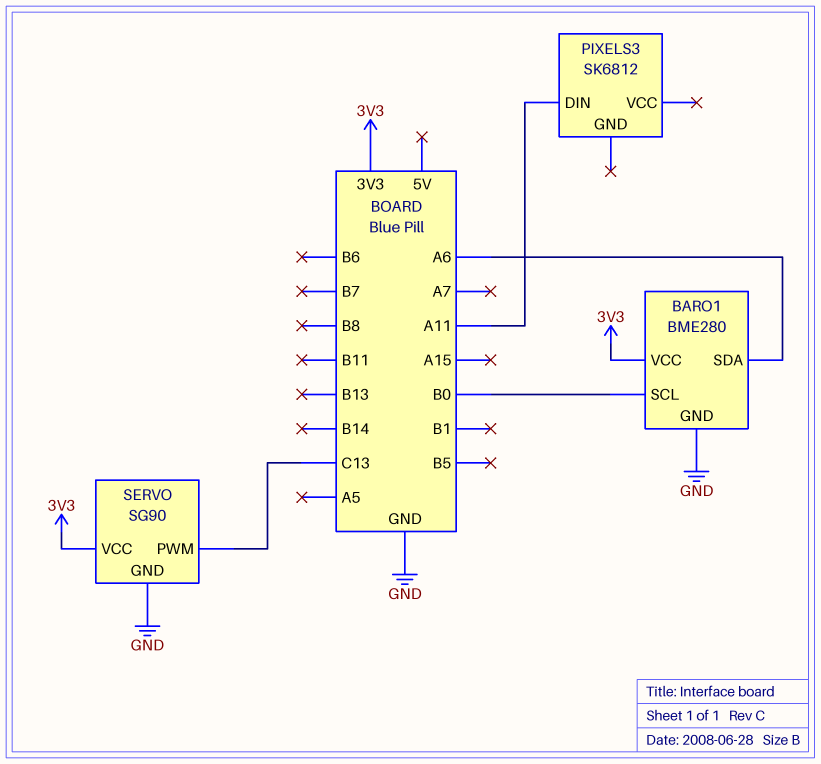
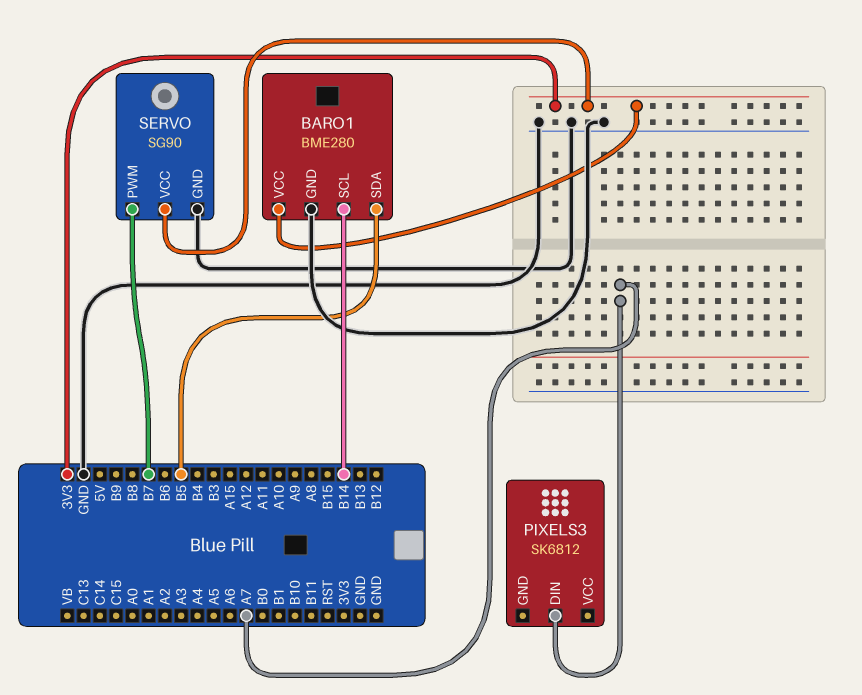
BARO1 pin SCL: B0 -> B14
BARO1 pin SDA: A6 -> B5
PIXELS3 pin DIN: A11 -> A7
SERVO pin PWM: C13 -> B7

